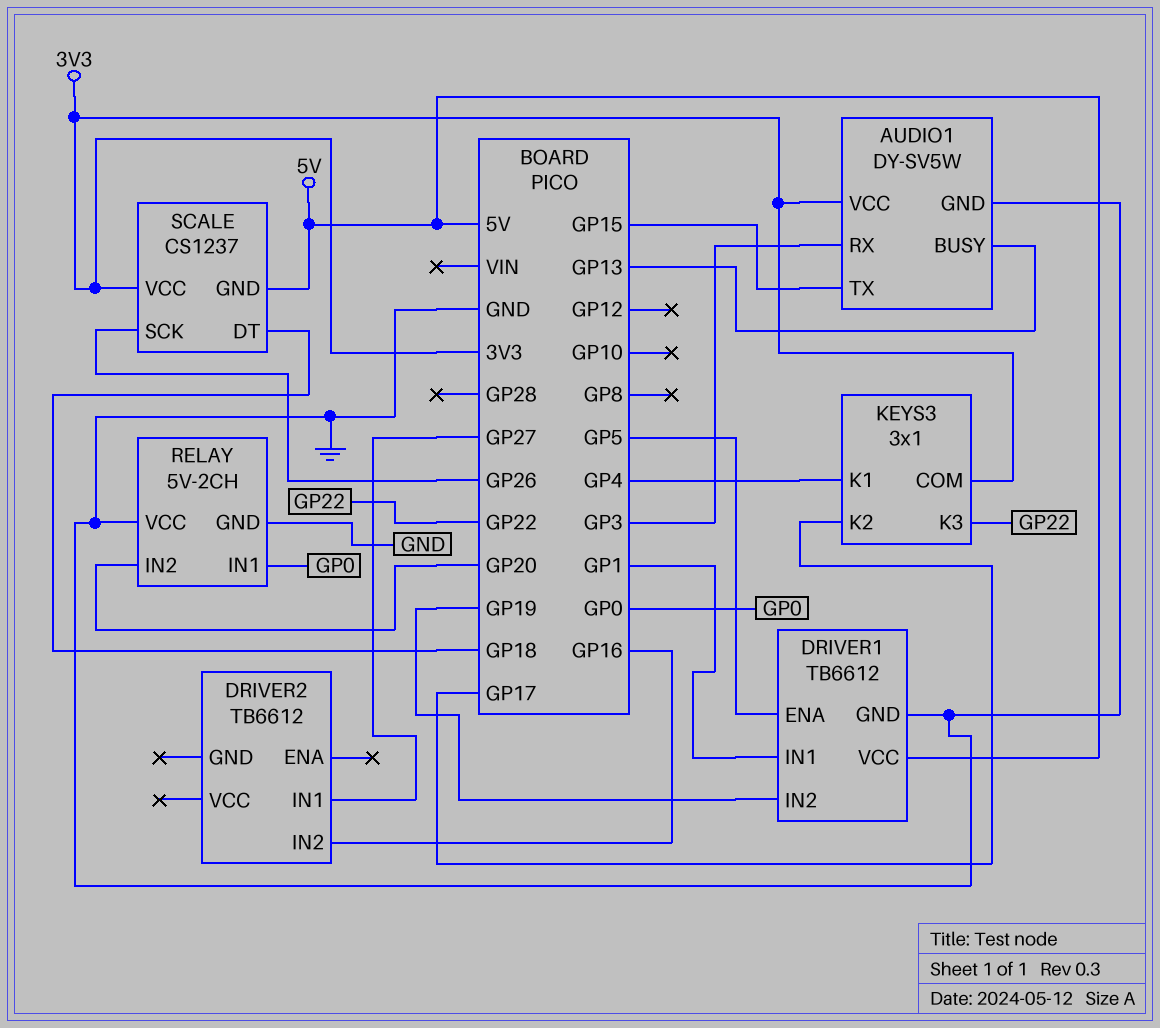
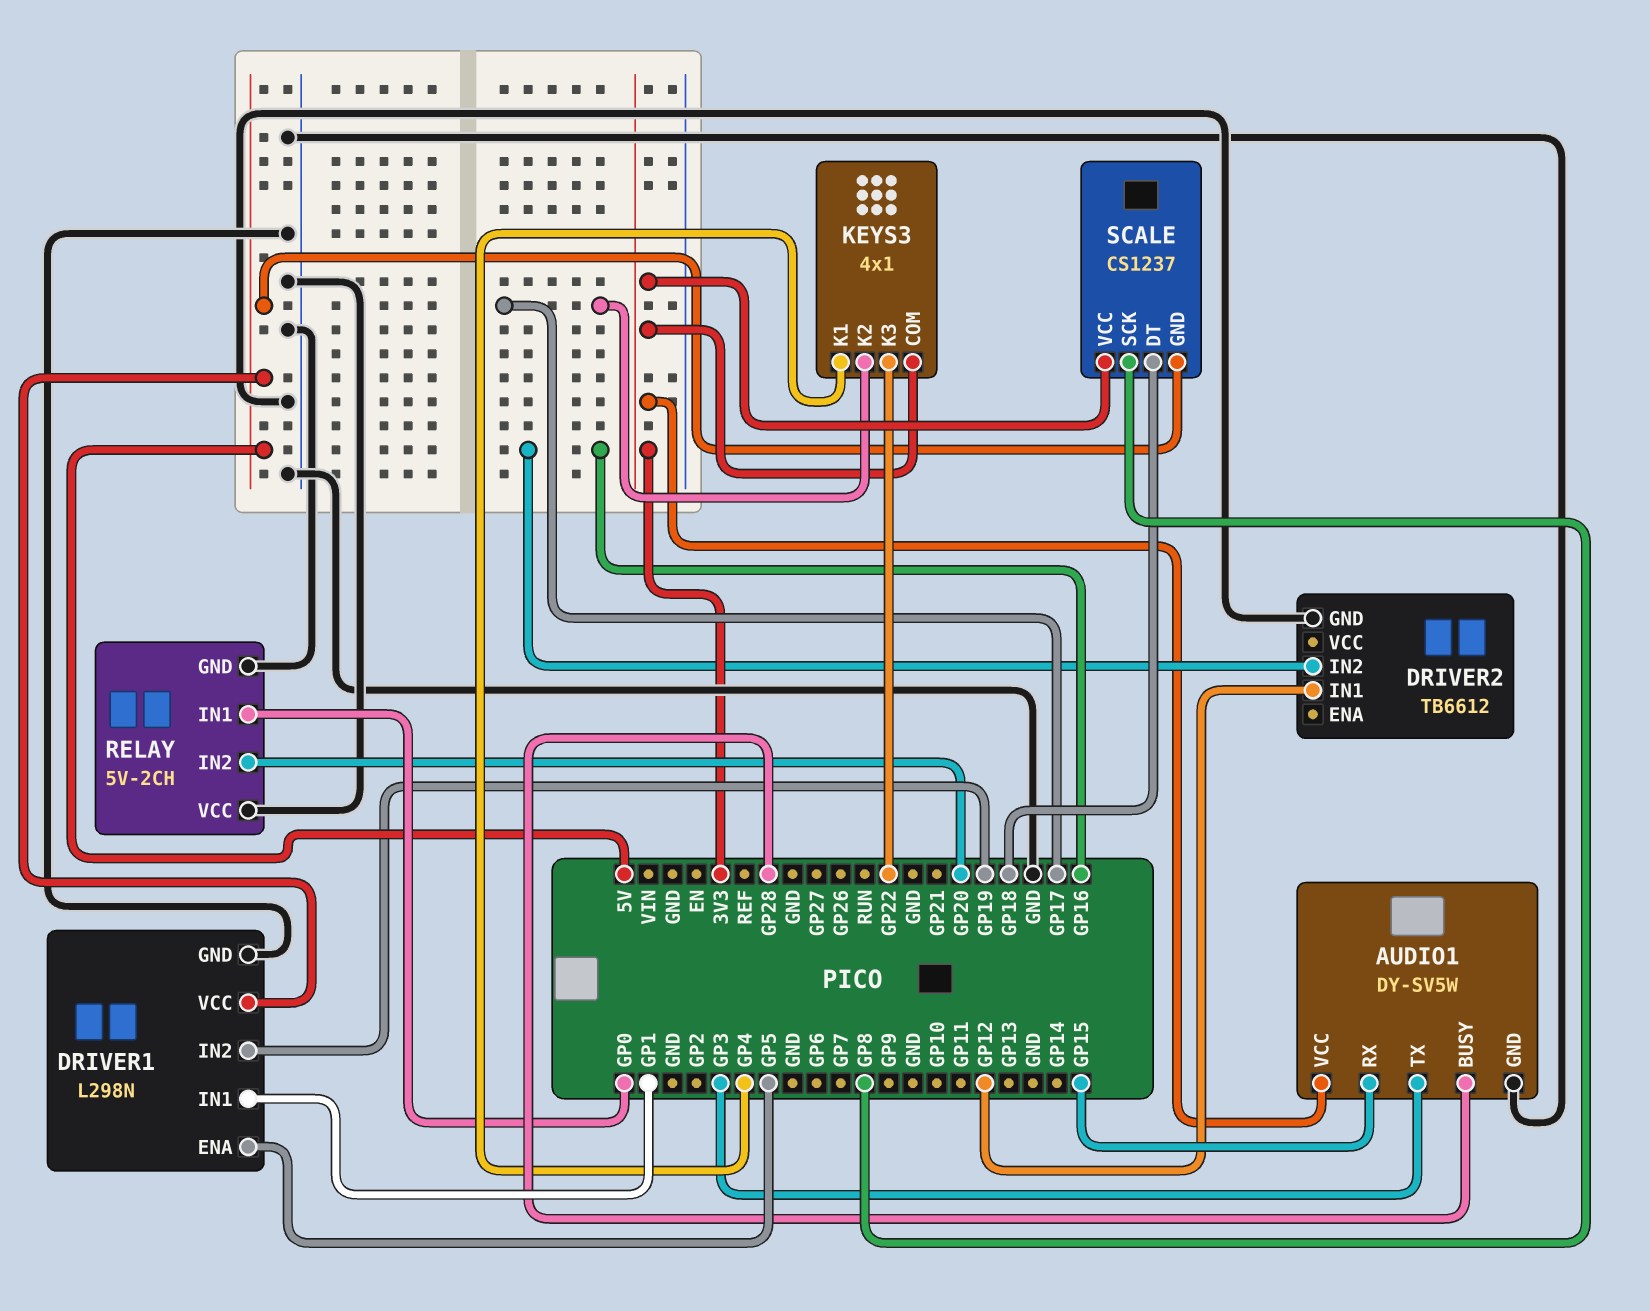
AUDIO1 pin BUSY: GP13 -> GP28
AUDIO1 pin RX: GP3 -> GP15
AUDIO1 pin TX: GP15 -> GP3
DRIVER1: TB6612 -> L298N
DRIVER2 pin GND: none -> GND
DRIVER2 pin IN1: GP27 -> GP12
KEYS3: 3x1 -> 4x1
SCALE pin SCK: GP26 -> GP8

